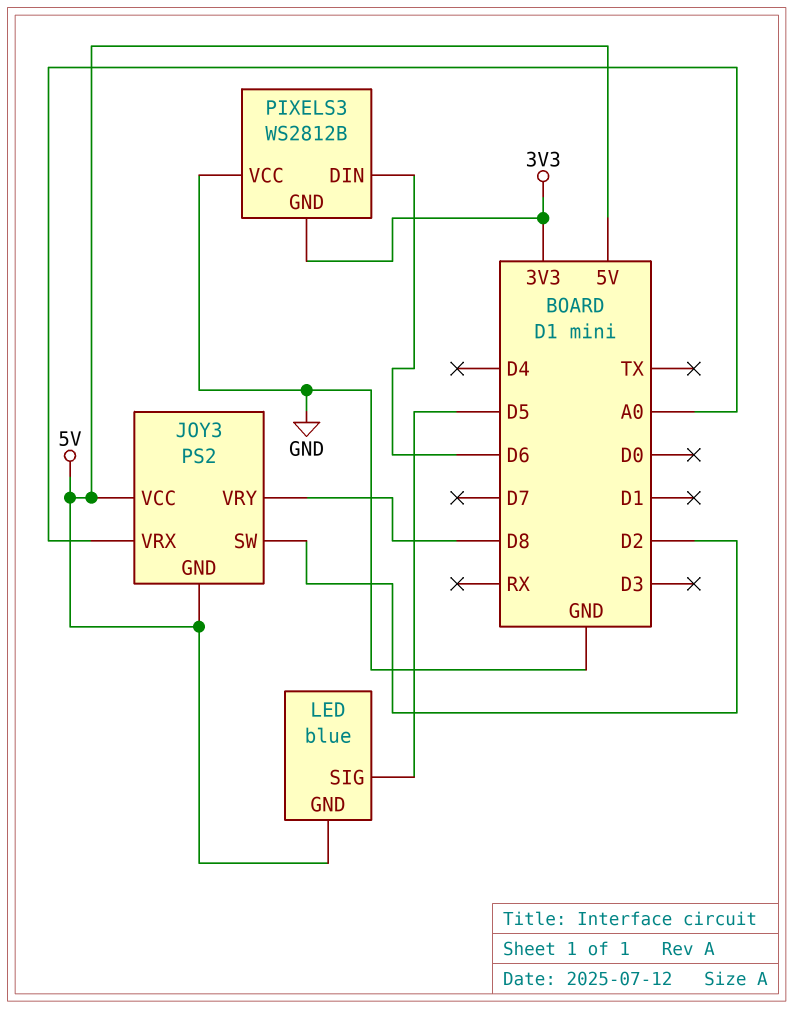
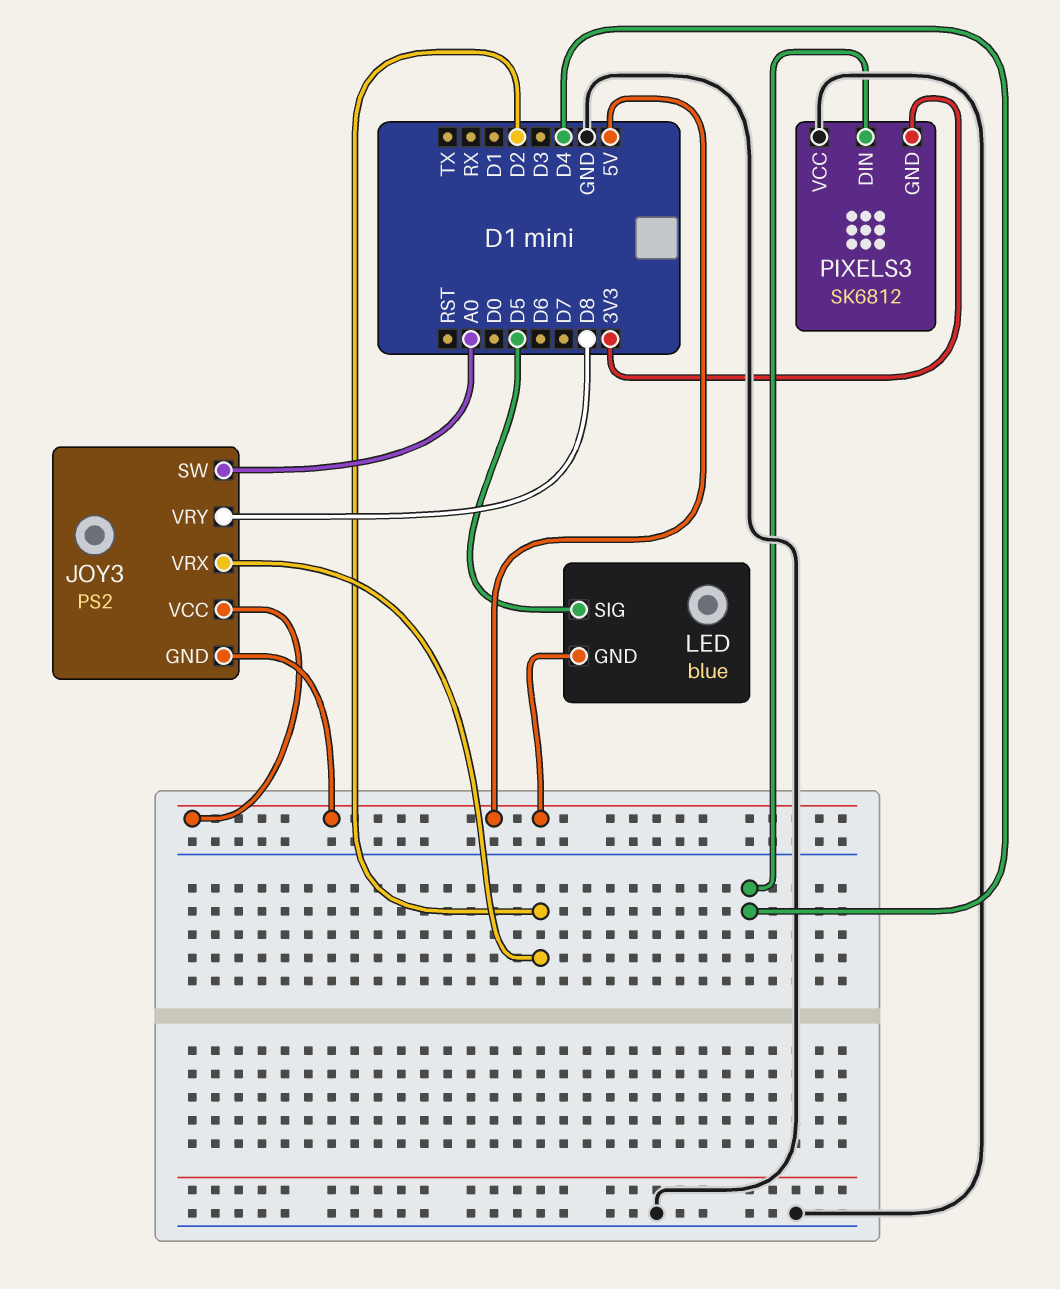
JOY3 pin SW: D2 -> A0
JOY3 pin VRX: A0 -> D2
PIXELS3: WS2812B -> SK6812
PIXELS3 pin DIN: D6 -> D4

